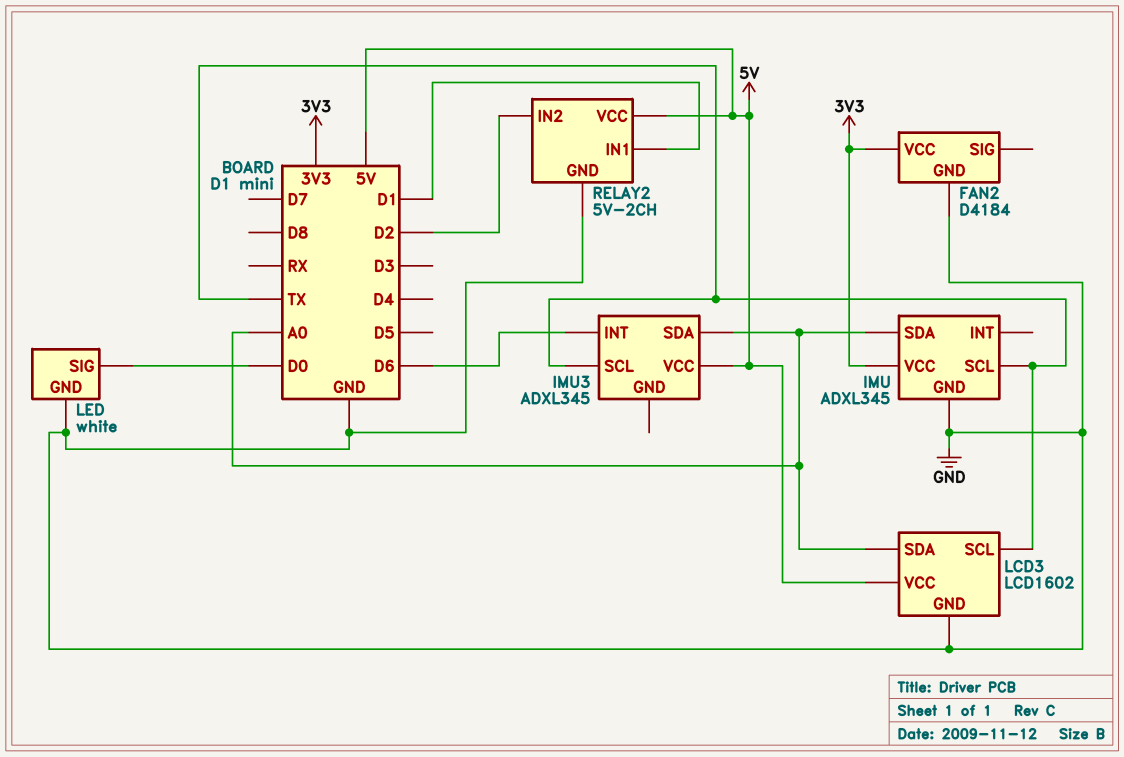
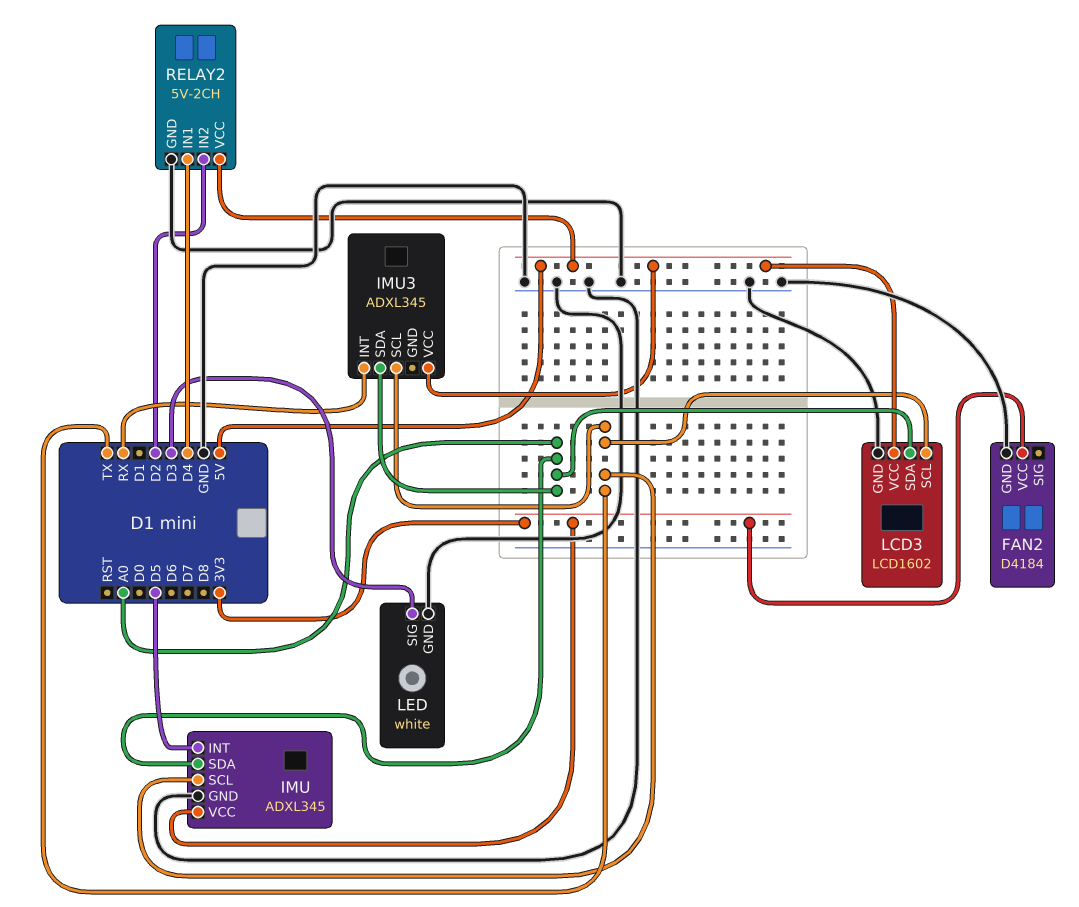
IMU pin INT: none -> D5
IMU3 pin INT: D6 -> RX
LED pin SIG: D0 -> D3
RELAY2 pin IN1: D1 -> D4

